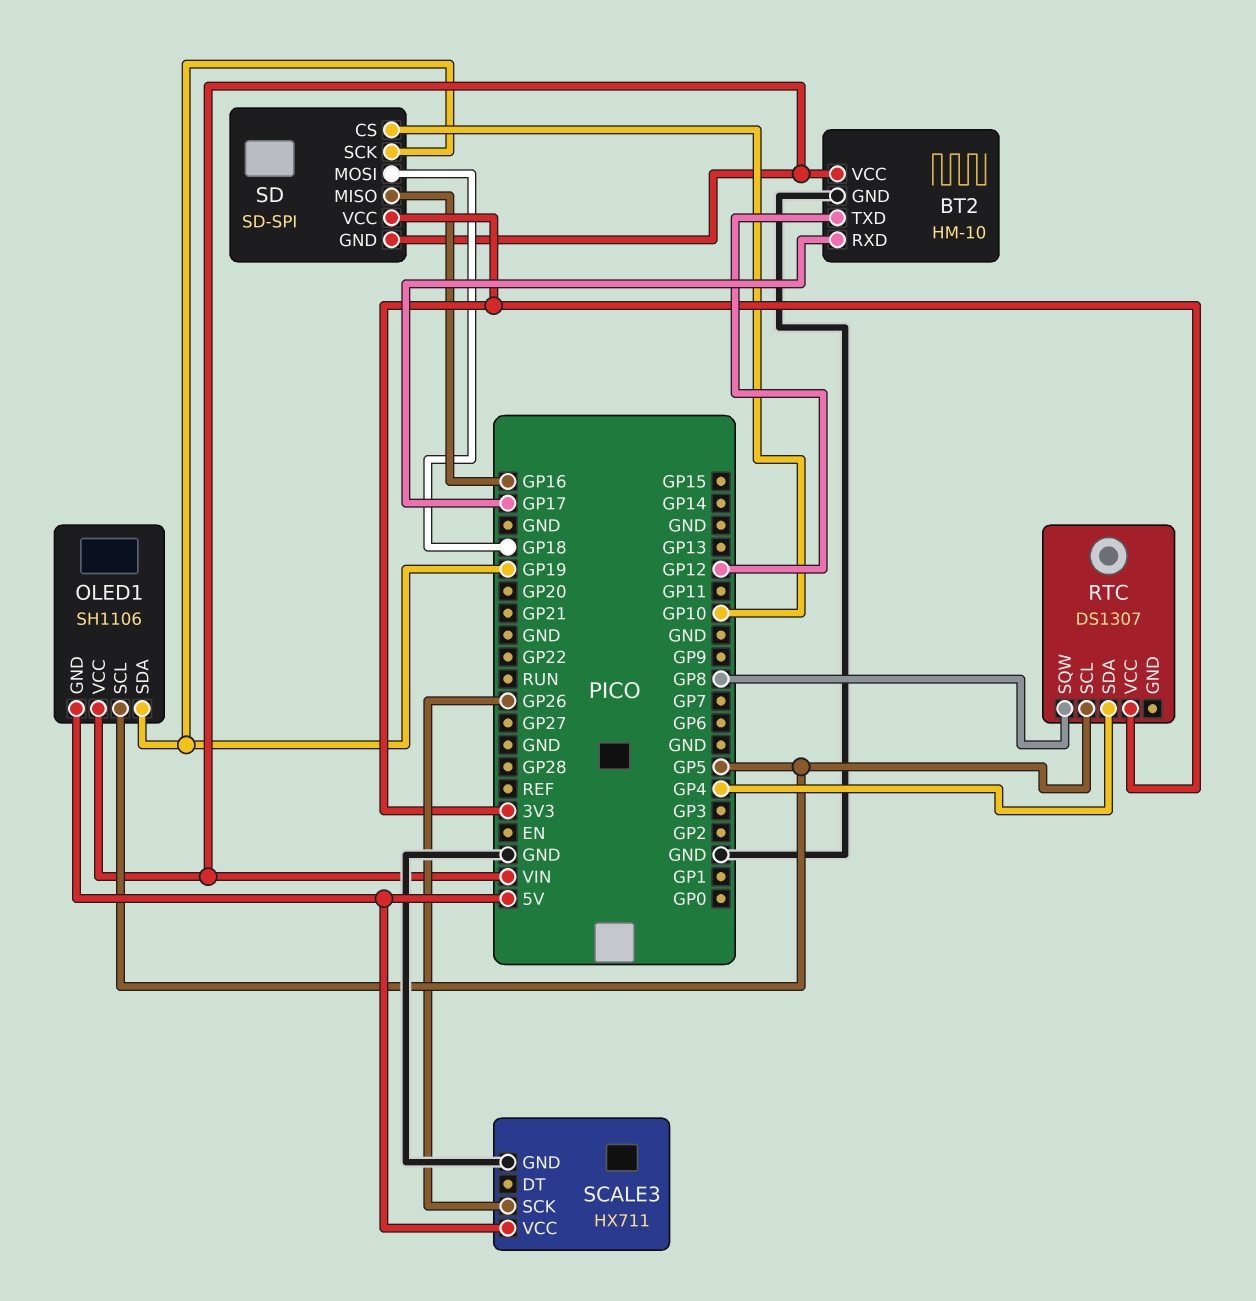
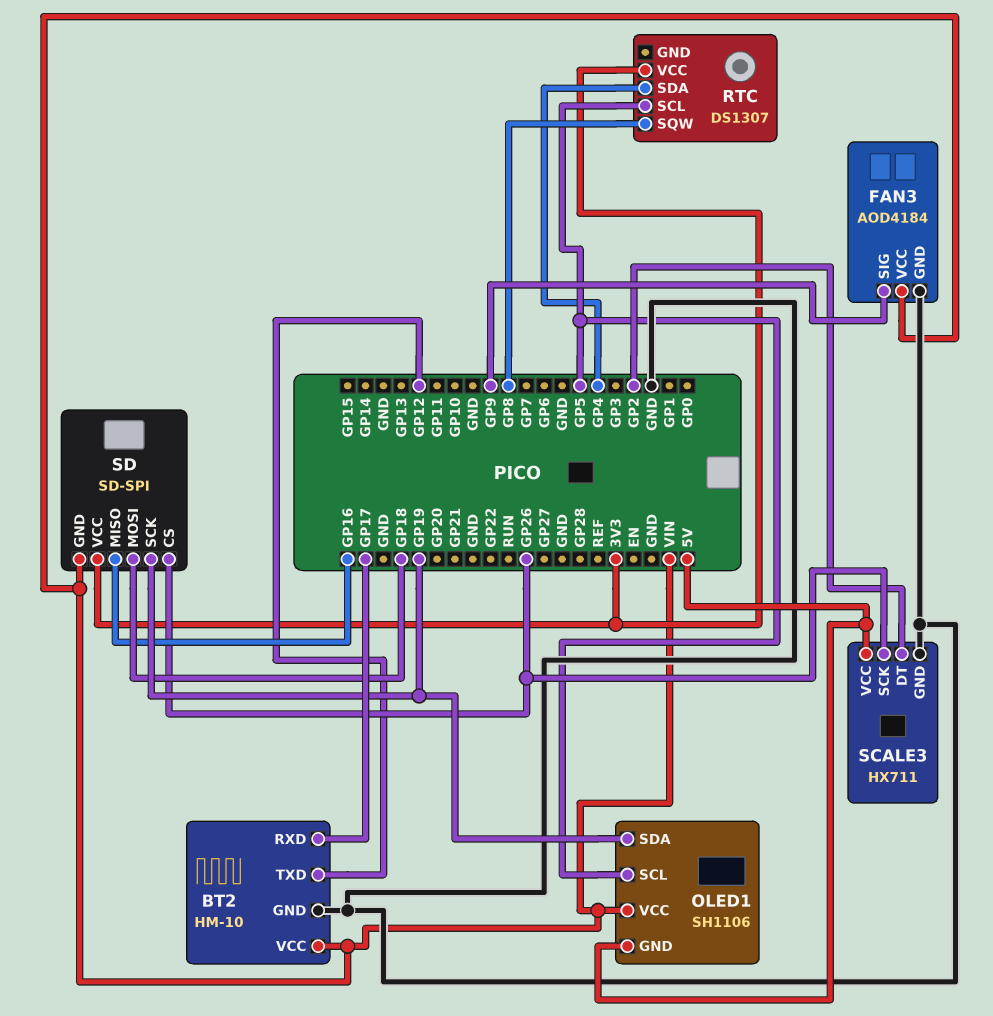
FAN3: none -> AOD4184
FAN3 pin GND: none -> GND
FAN3 pin SIG: none -> GP9
FAN3 pin VCC: none -> VIN
SCALE3 pin DT: none -> GP2
SD pin CS: GP10 -> GP26

